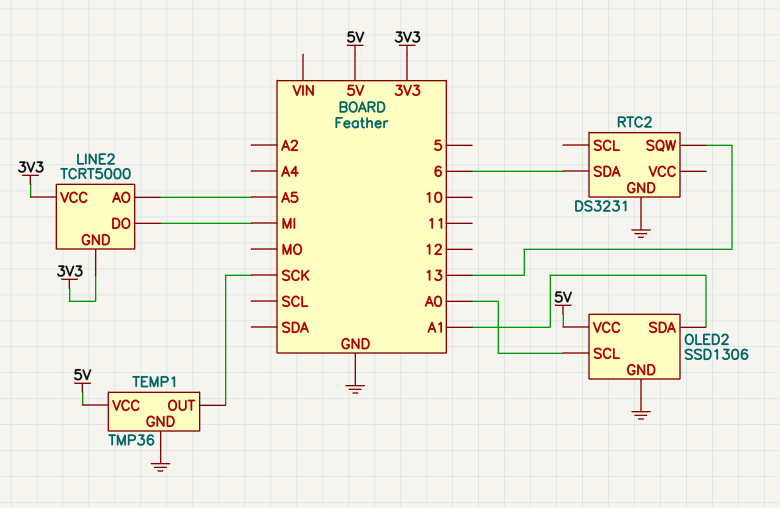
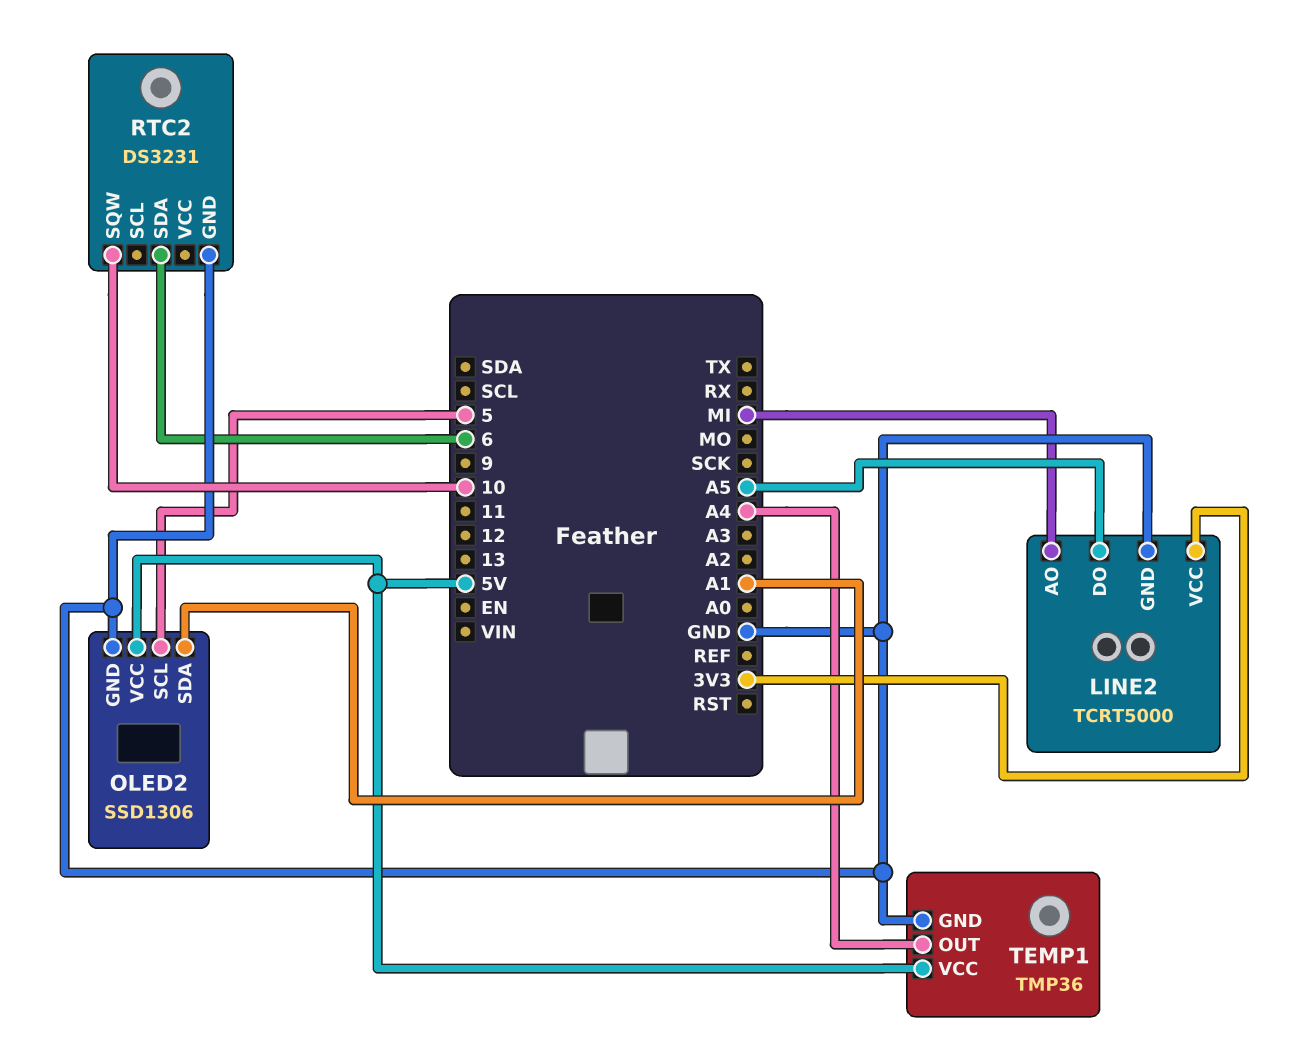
LINE2 pin AO: A5 -> MI
LINE2 pin DO: MI -> A5
LINE2 pin GND: 3V3 -> GND
OLED2 pin SCL: A0 -> 5
RTC2 pin SQW: 13 -> 10
TEMP1 pin OUT: SCK -> A4

